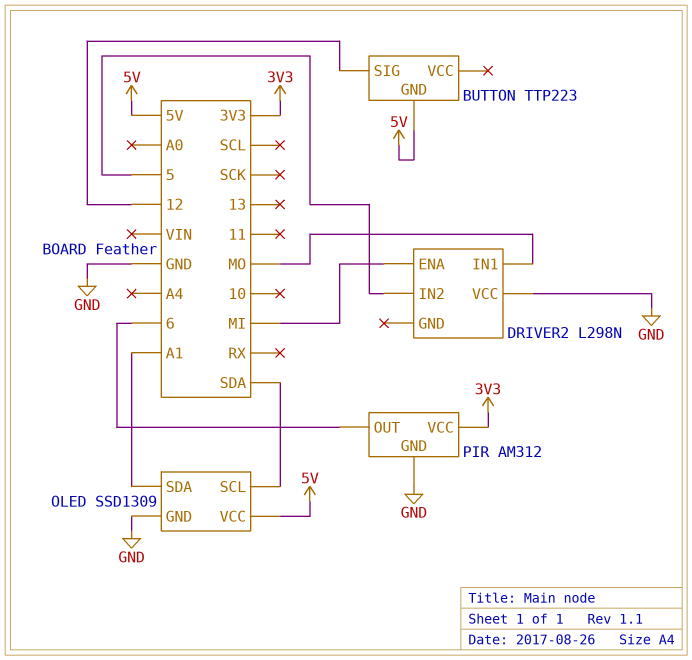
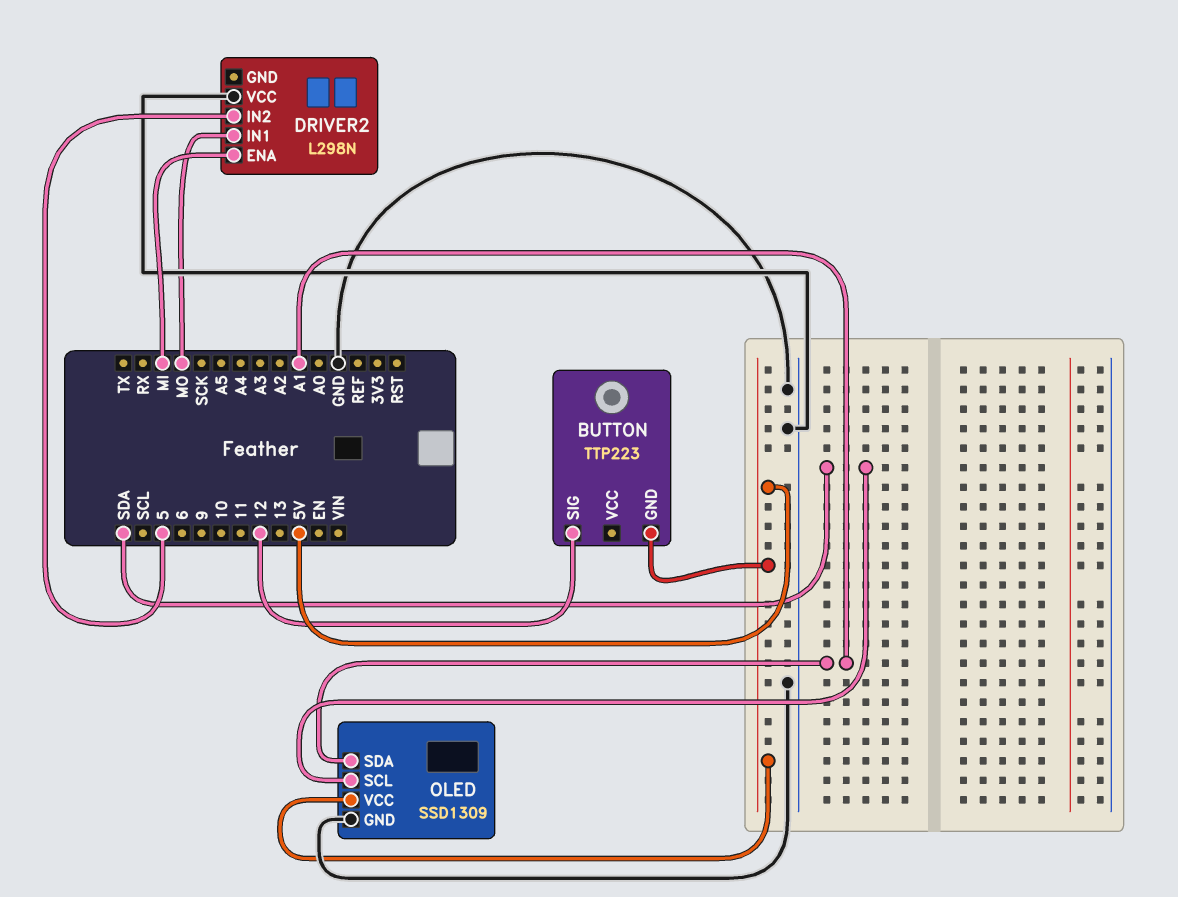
PIR: AM312 -> none
PIR pin GND: GND -> none
PIR pin OUT: 6 -> none
PIR pin VCC: 3V3 -> none

